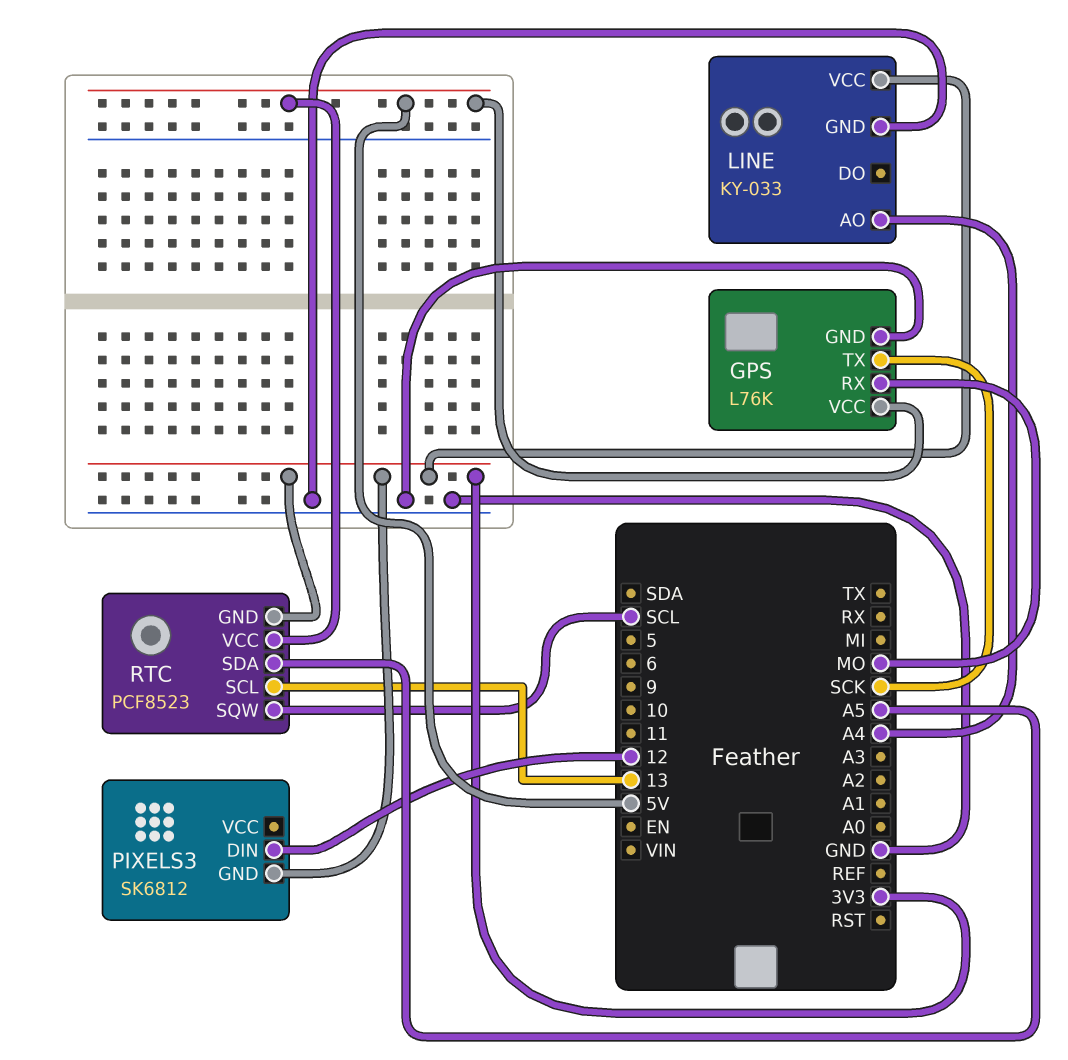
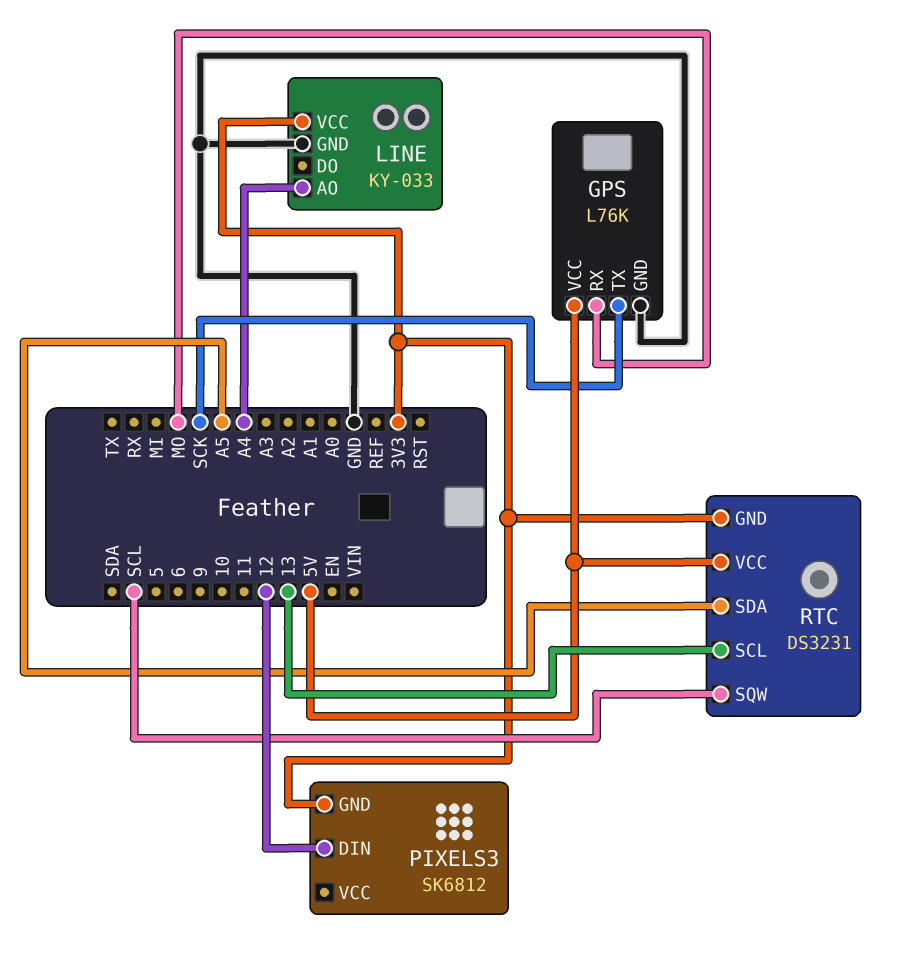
RTC: PCF8523 -> DS3231

